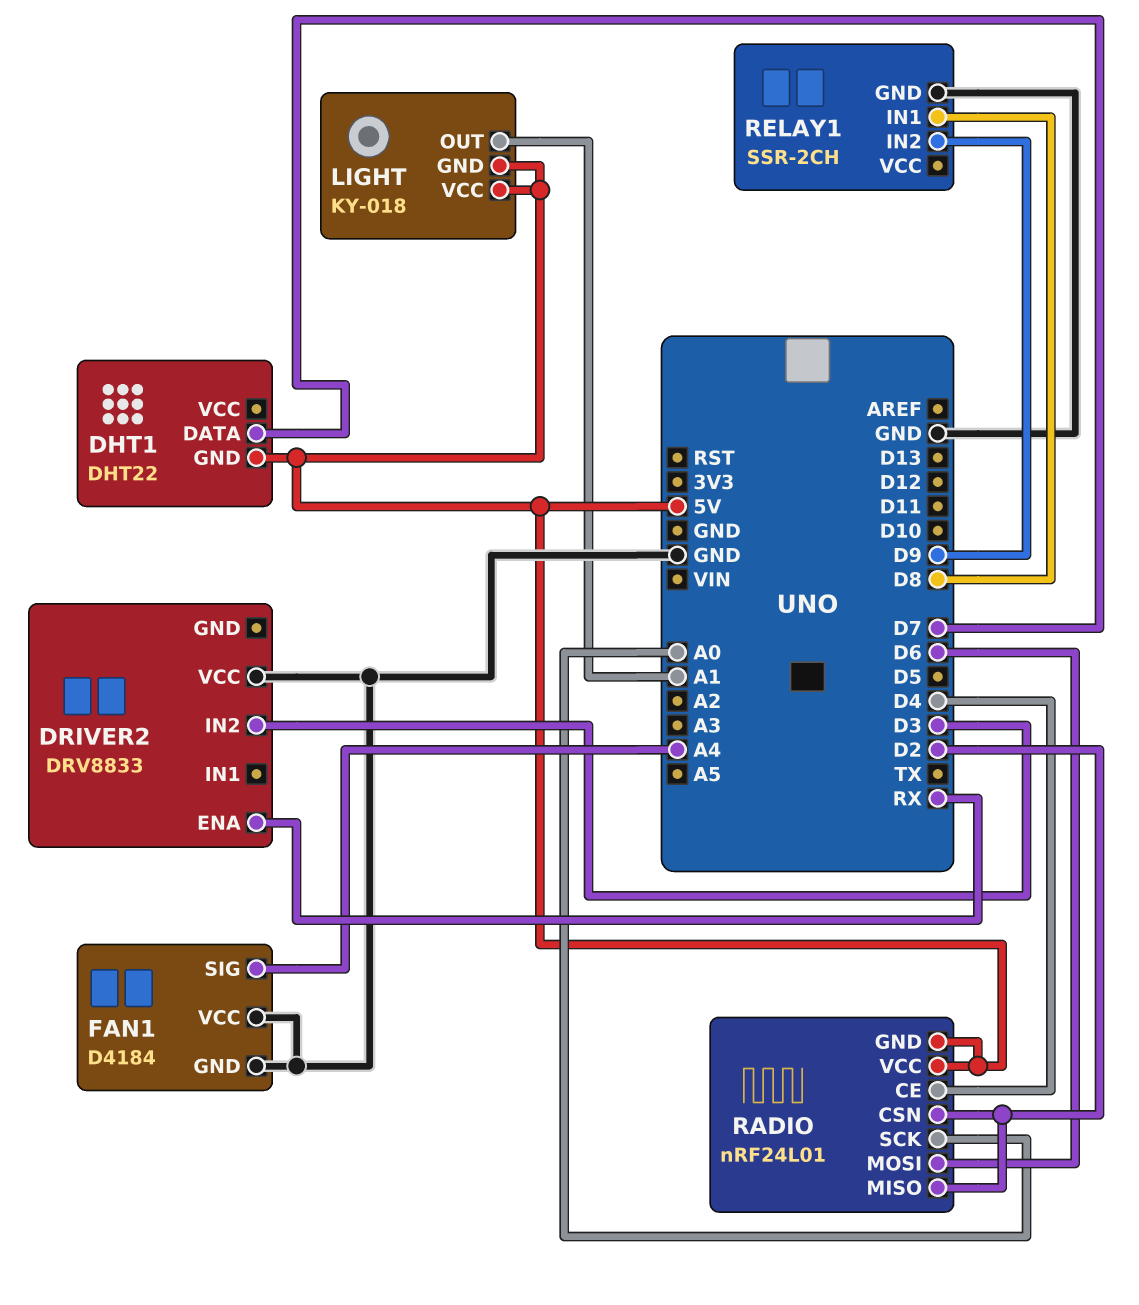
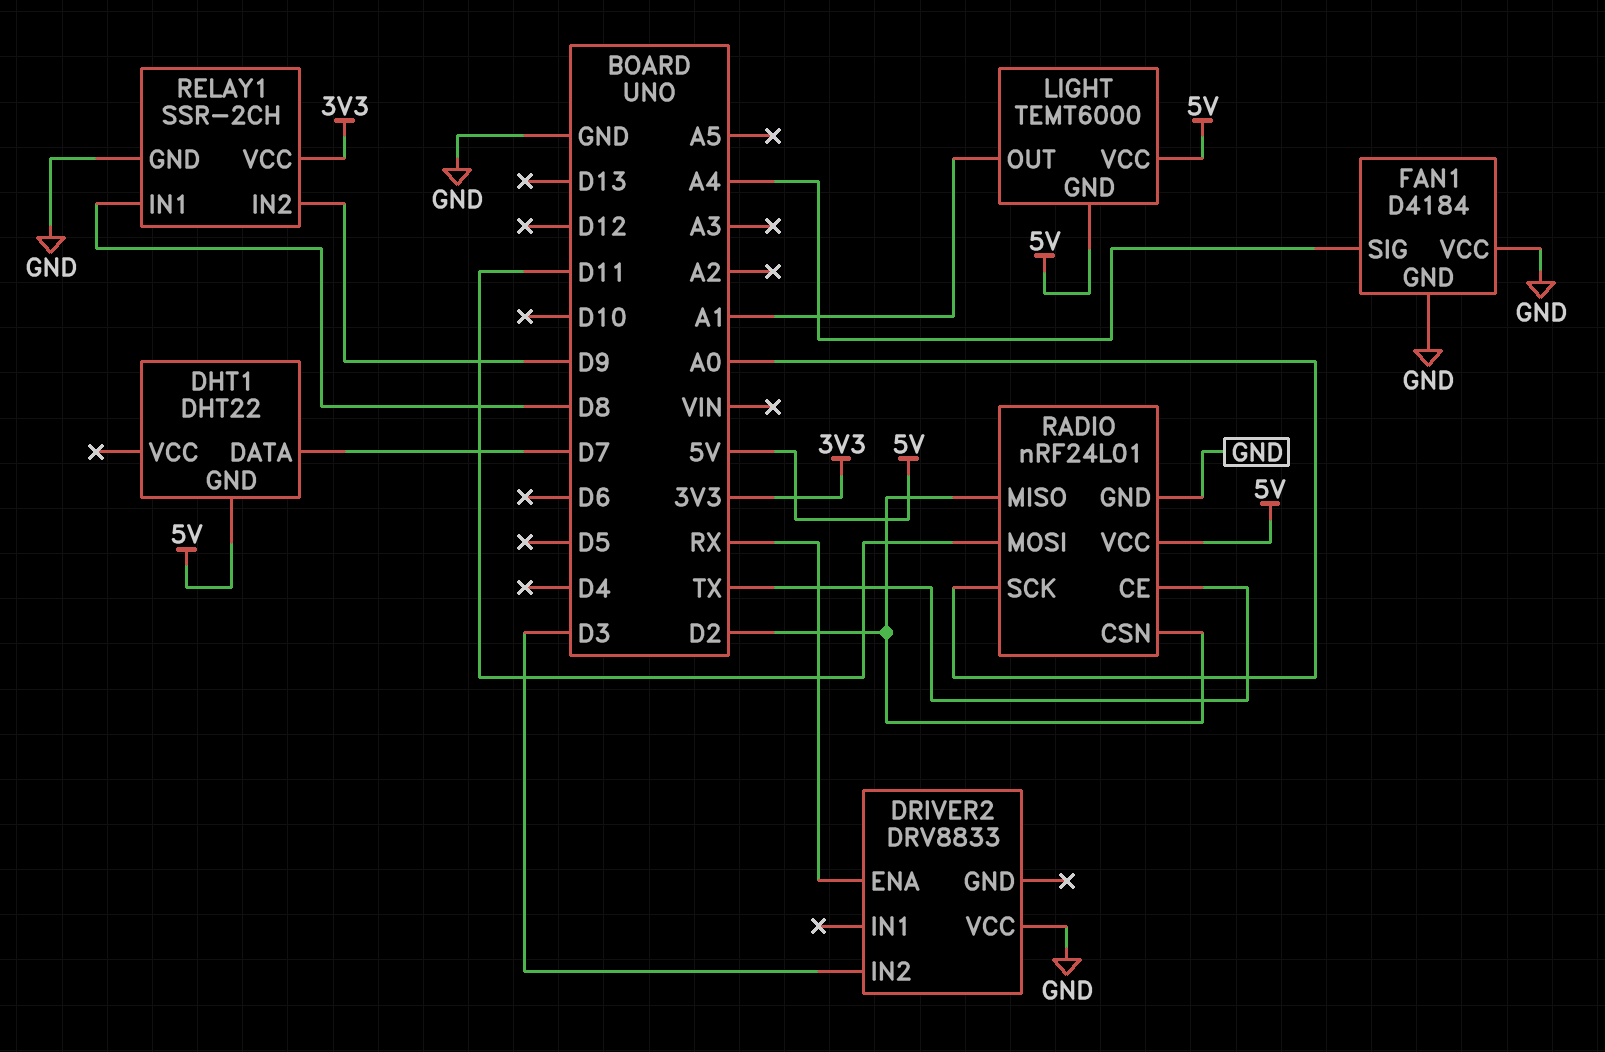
LIGHT: KY-018 -> TEMT6000
RADIO pin CE: D4 -> TX
RADIO pin GND: 5V -> GND
RADIO pin MOSI: D6 -> D11
RELAY1 pin VCC: none -> 3V3

